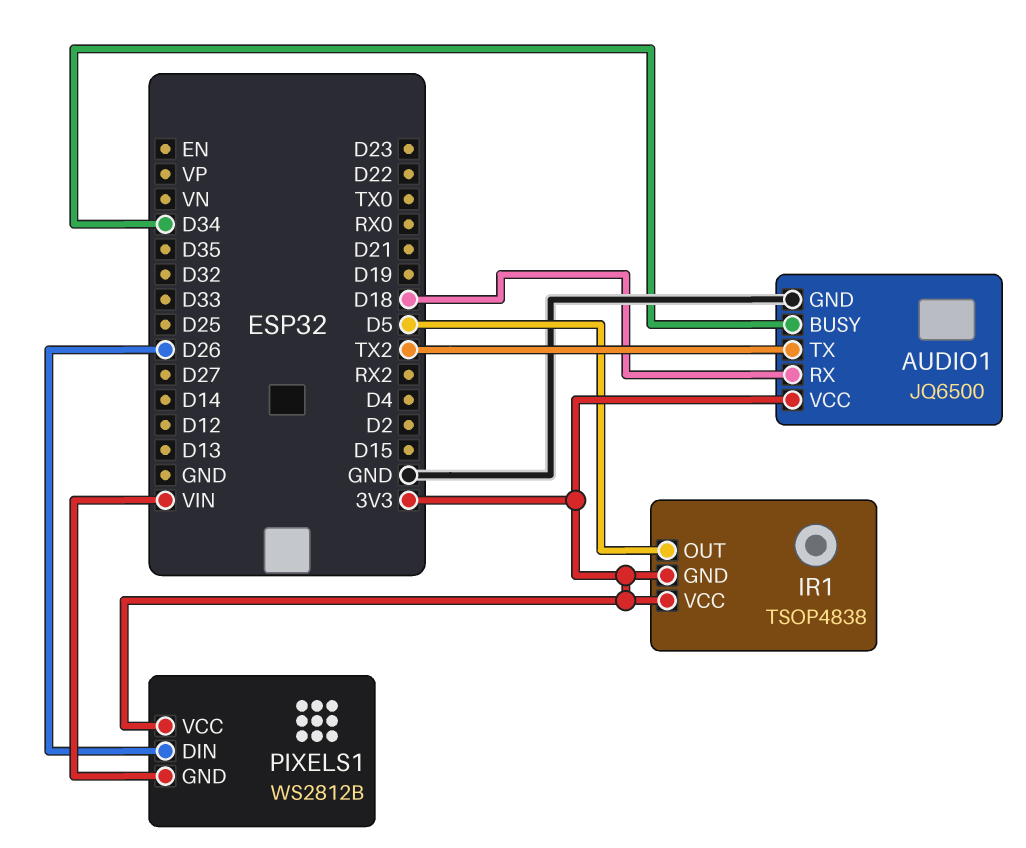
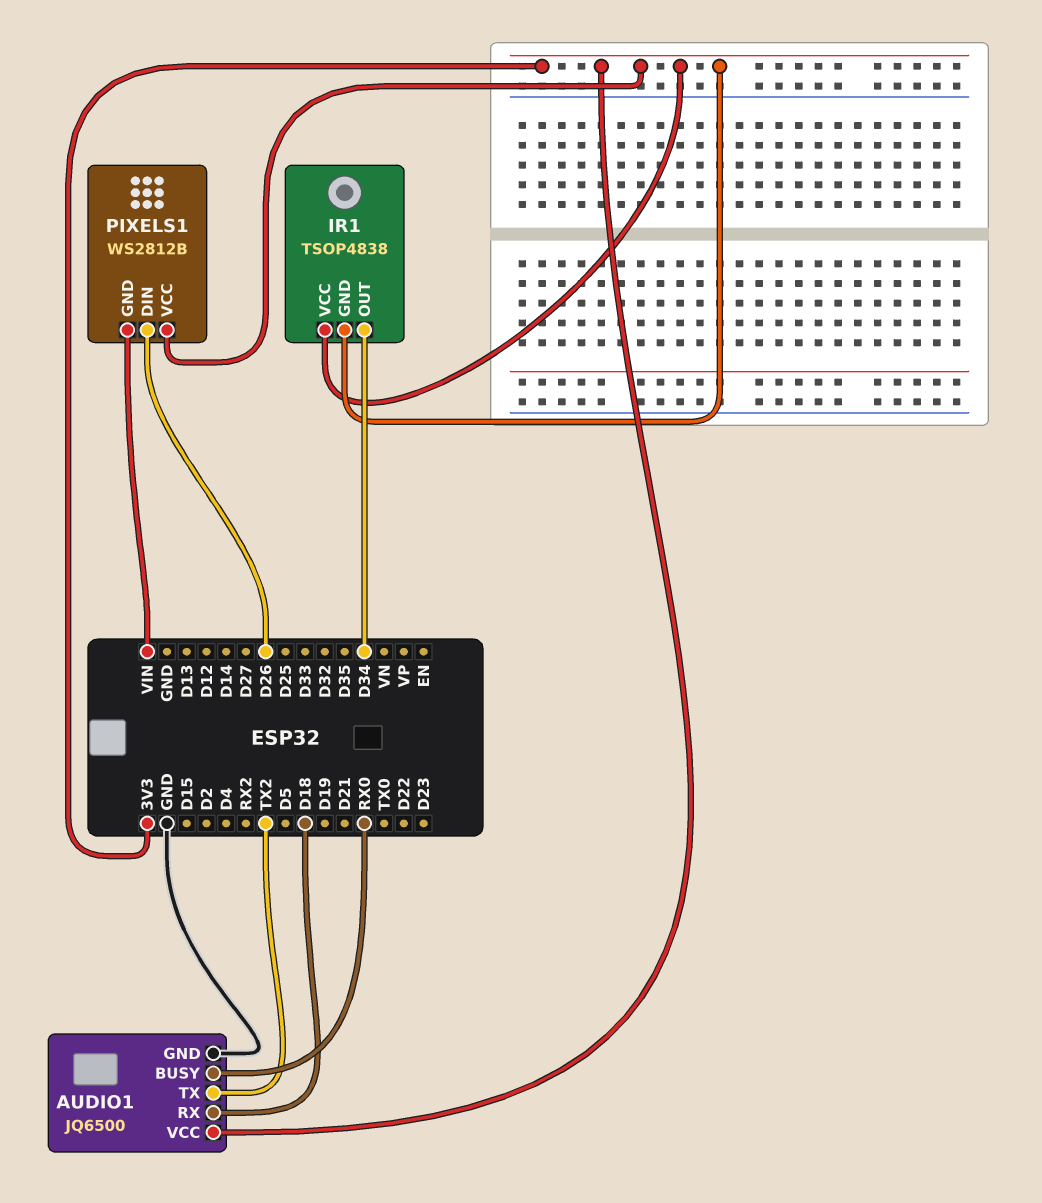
AUDIO1 pin BUSY: D34 -> RX0
IR1 pin OUT: D5 -> D34

